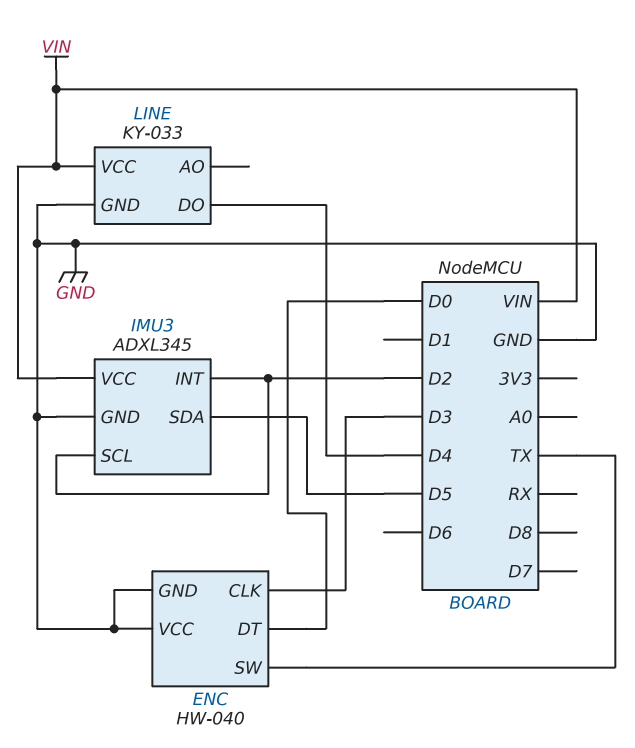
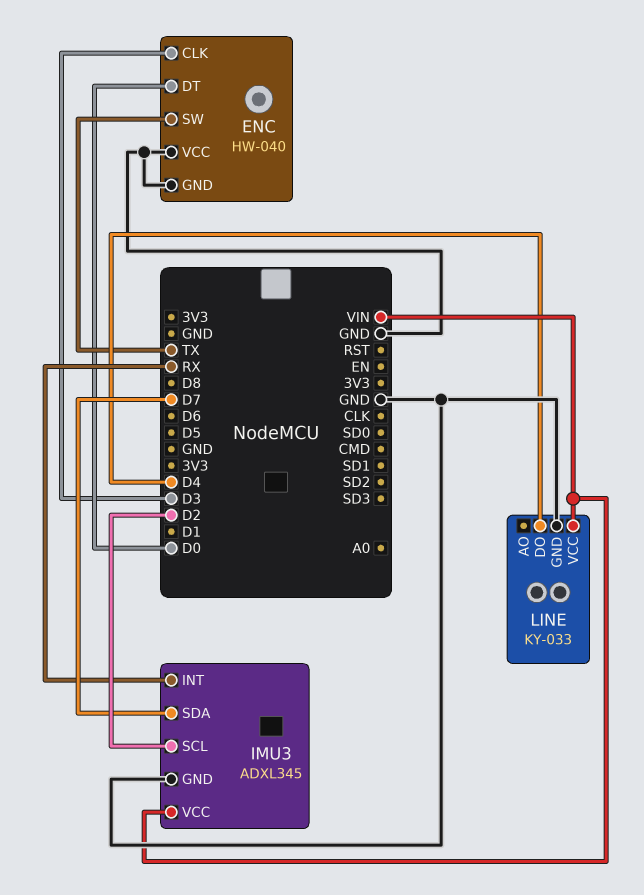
IMU3 pin INT: D2 -> RX
IMU3 pin SDA: D5 -> D7

